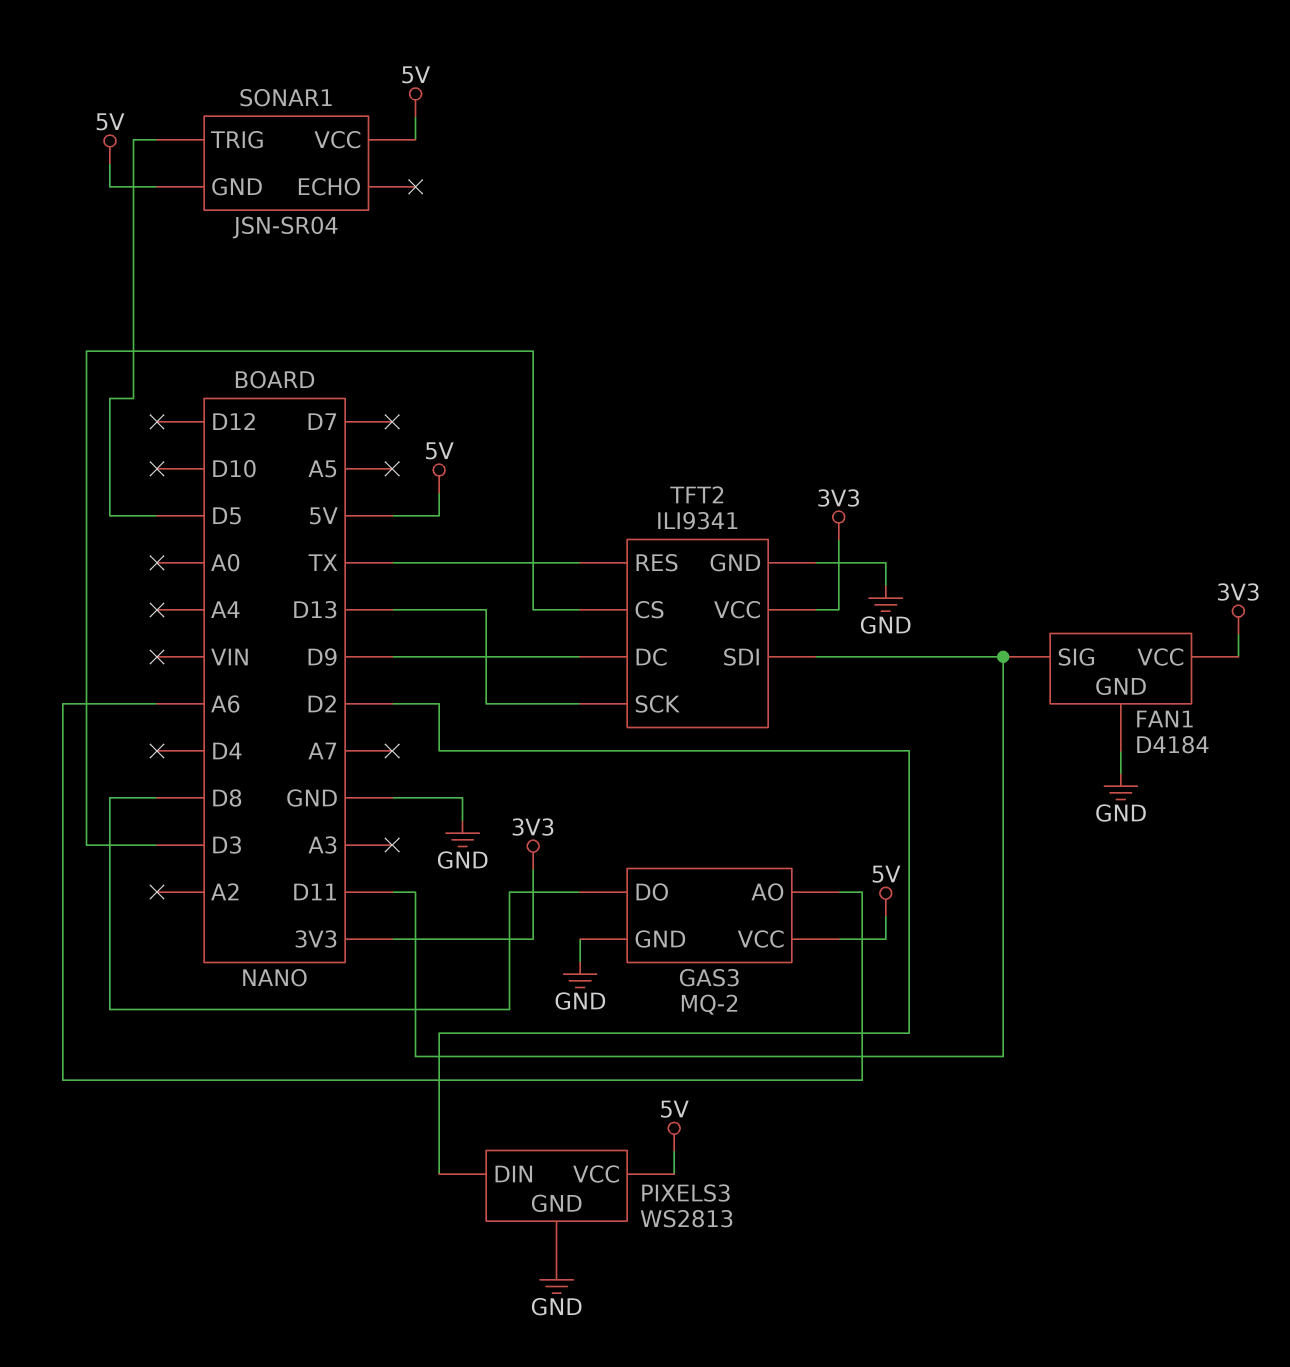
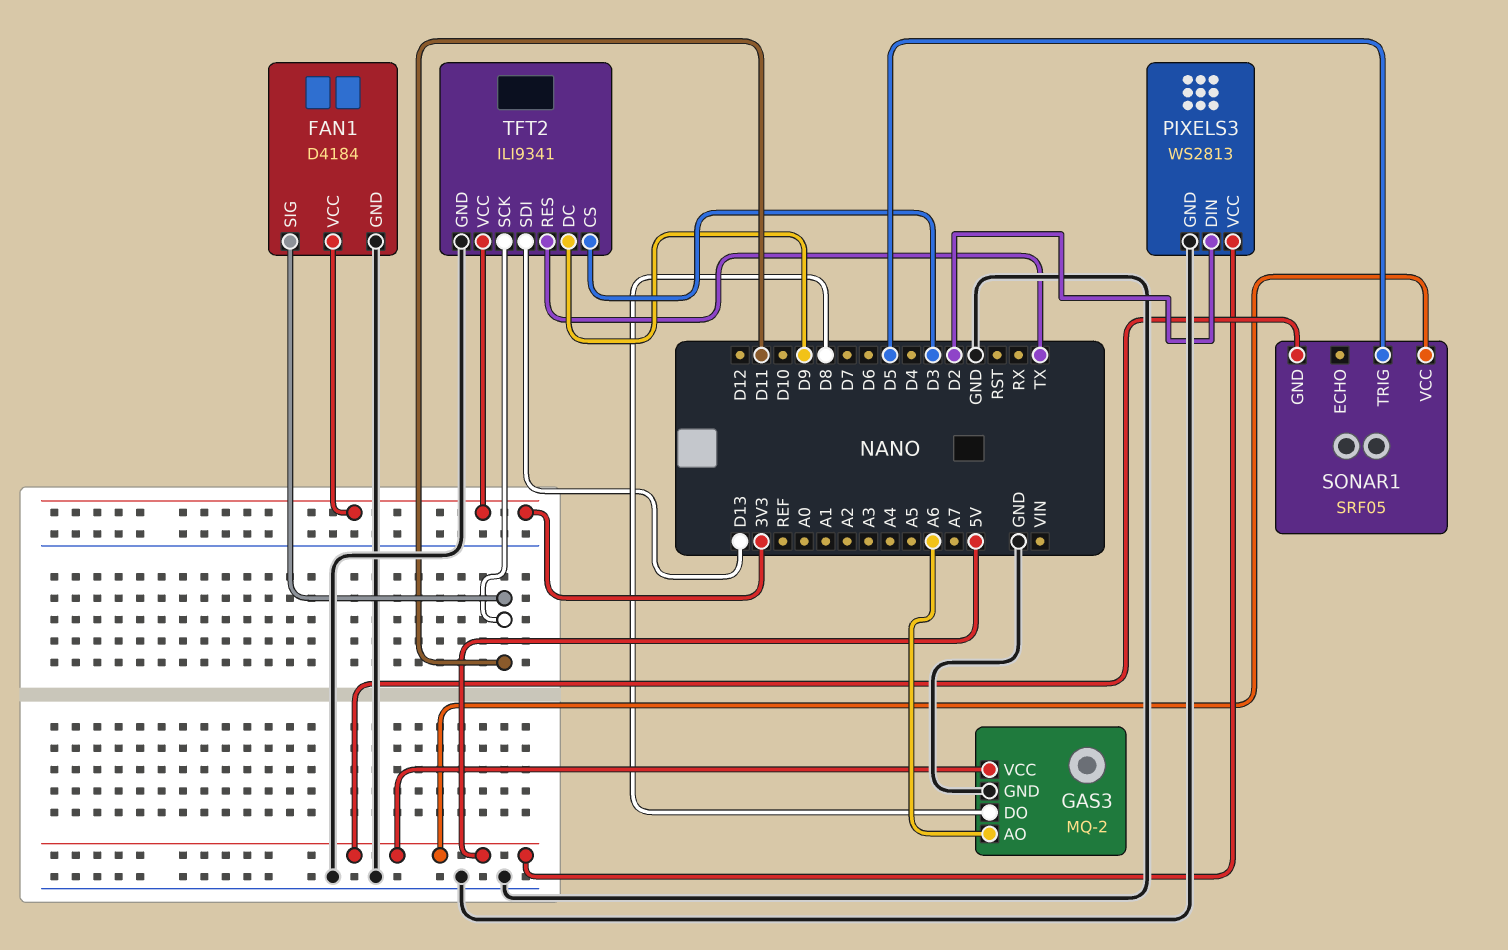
SONAR1: JSN-SR04 -> SRF05
TFT2 pin SCK: D13 -> D11
TFT2 pin SDI: D11 -> D13

